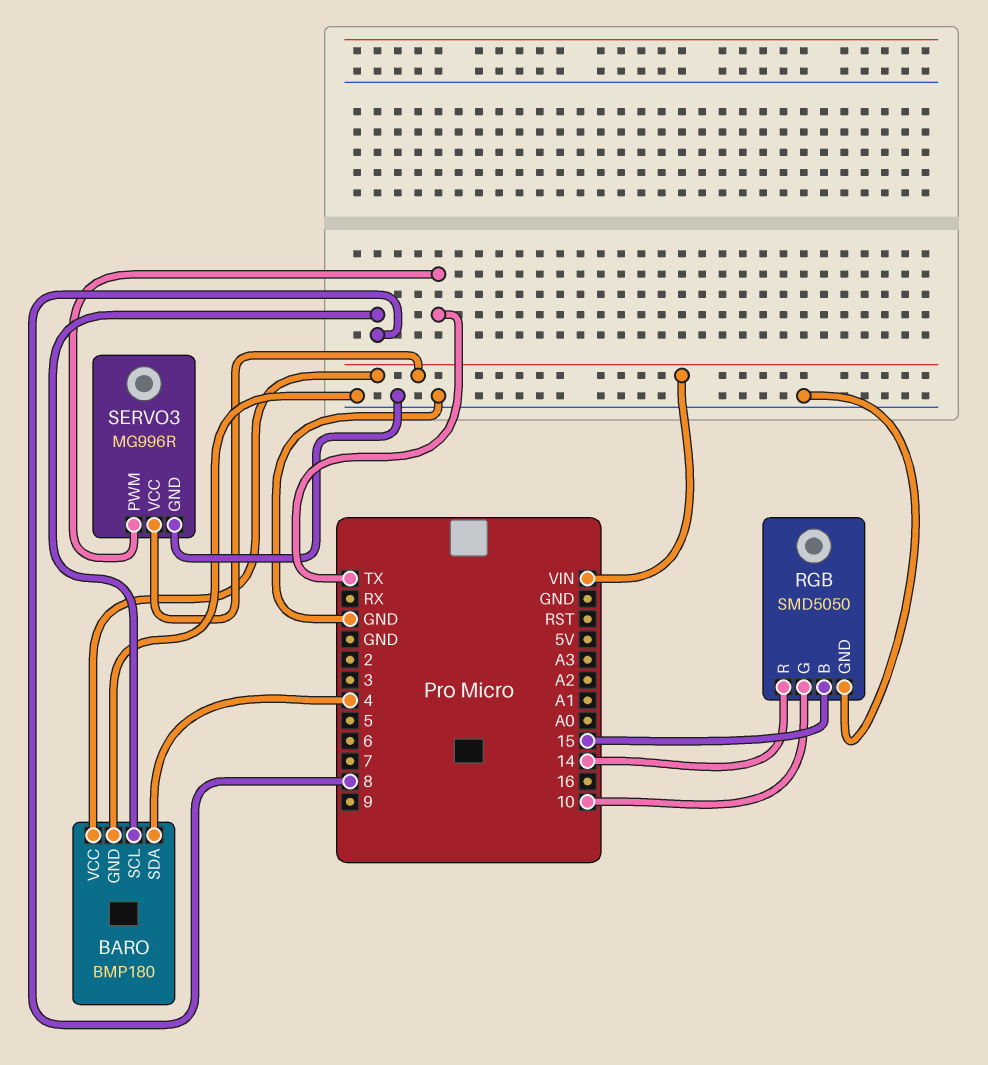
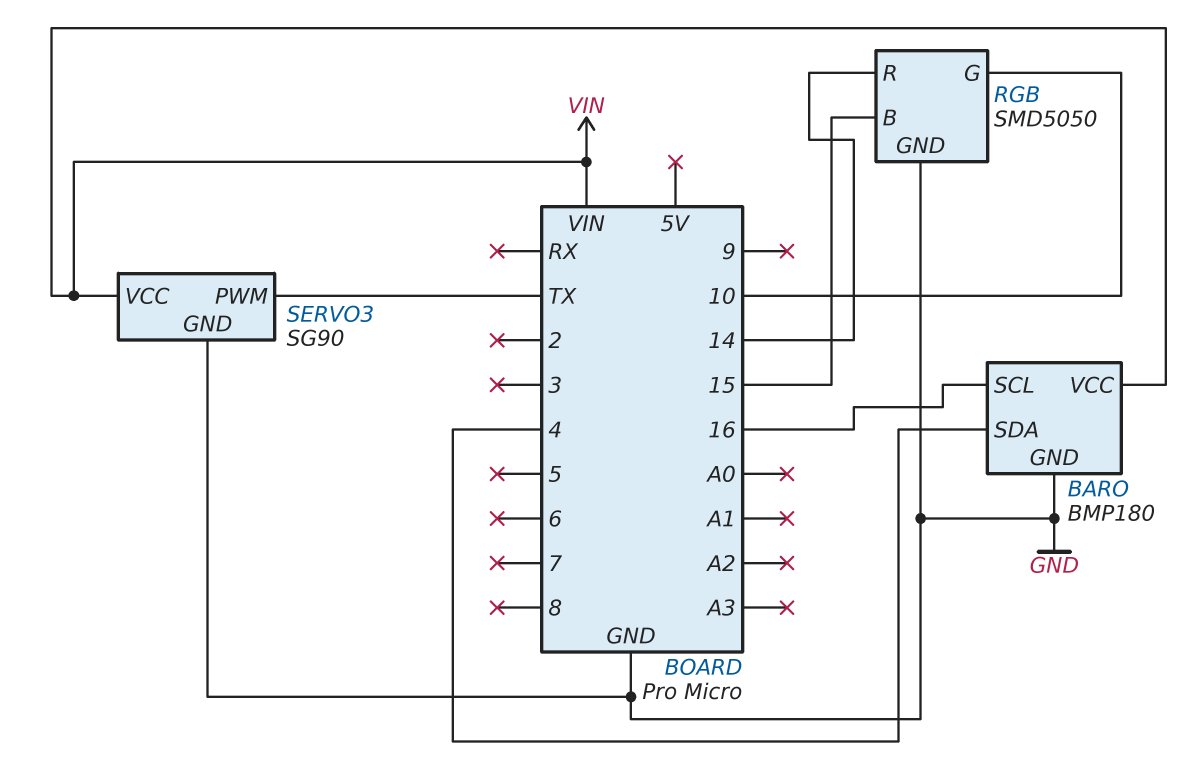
BARO pin SCL: 8 -> 16
SERVO3: MG996R -> SG90

